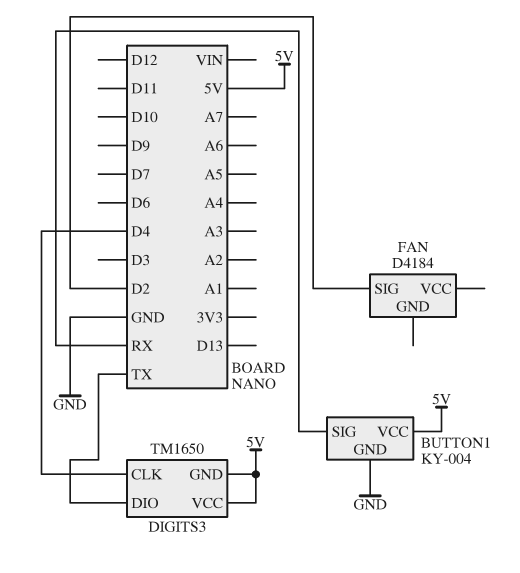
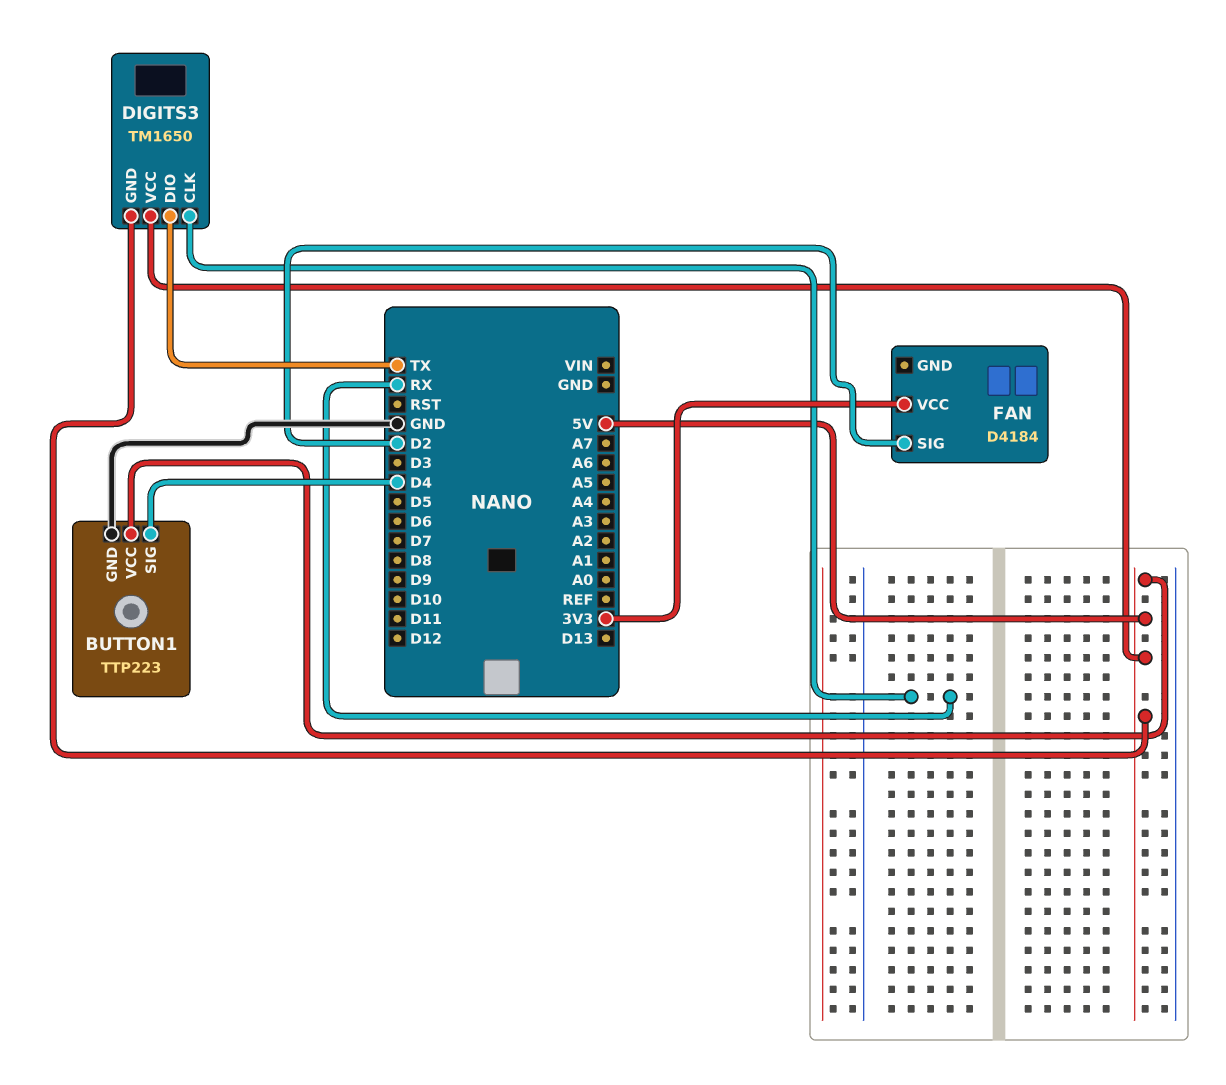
BUTTON1: KY-004 -> TTP223
BUTTON1 pin SIG: RX -> D4
DIGITS3 pin CLK: D4 -> RX
FAN pin VCC: none -> 3V3

